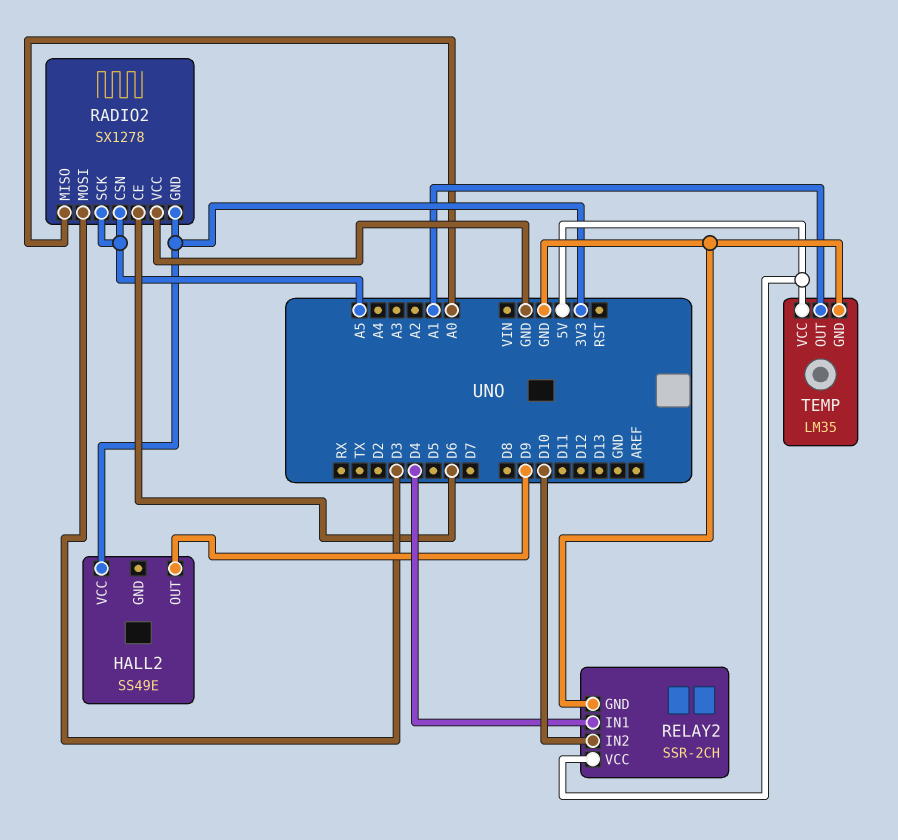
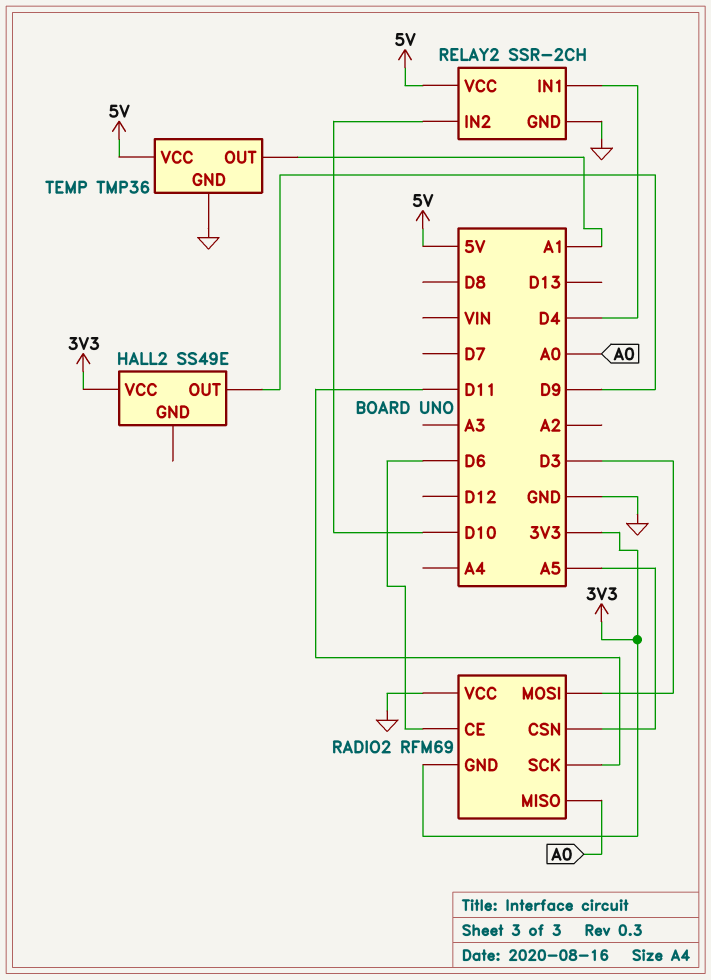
RADIO2: SX1278 -> RFM69
RADIO2 pin SCK: A5 -> D11
TEMP: LM35 -> TMP36

